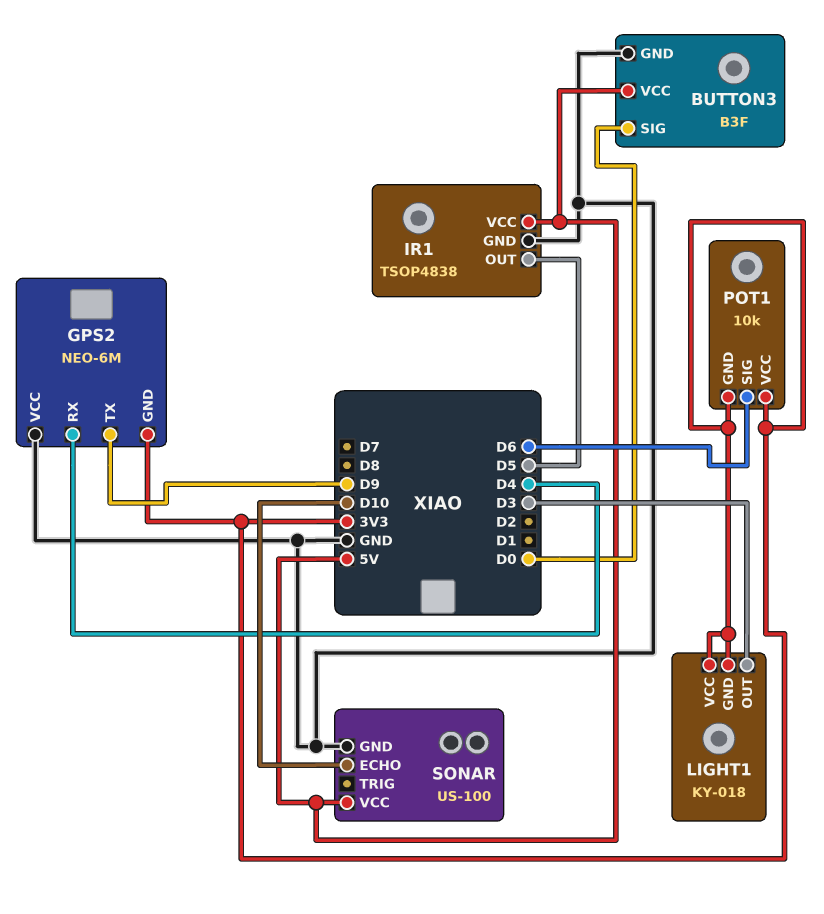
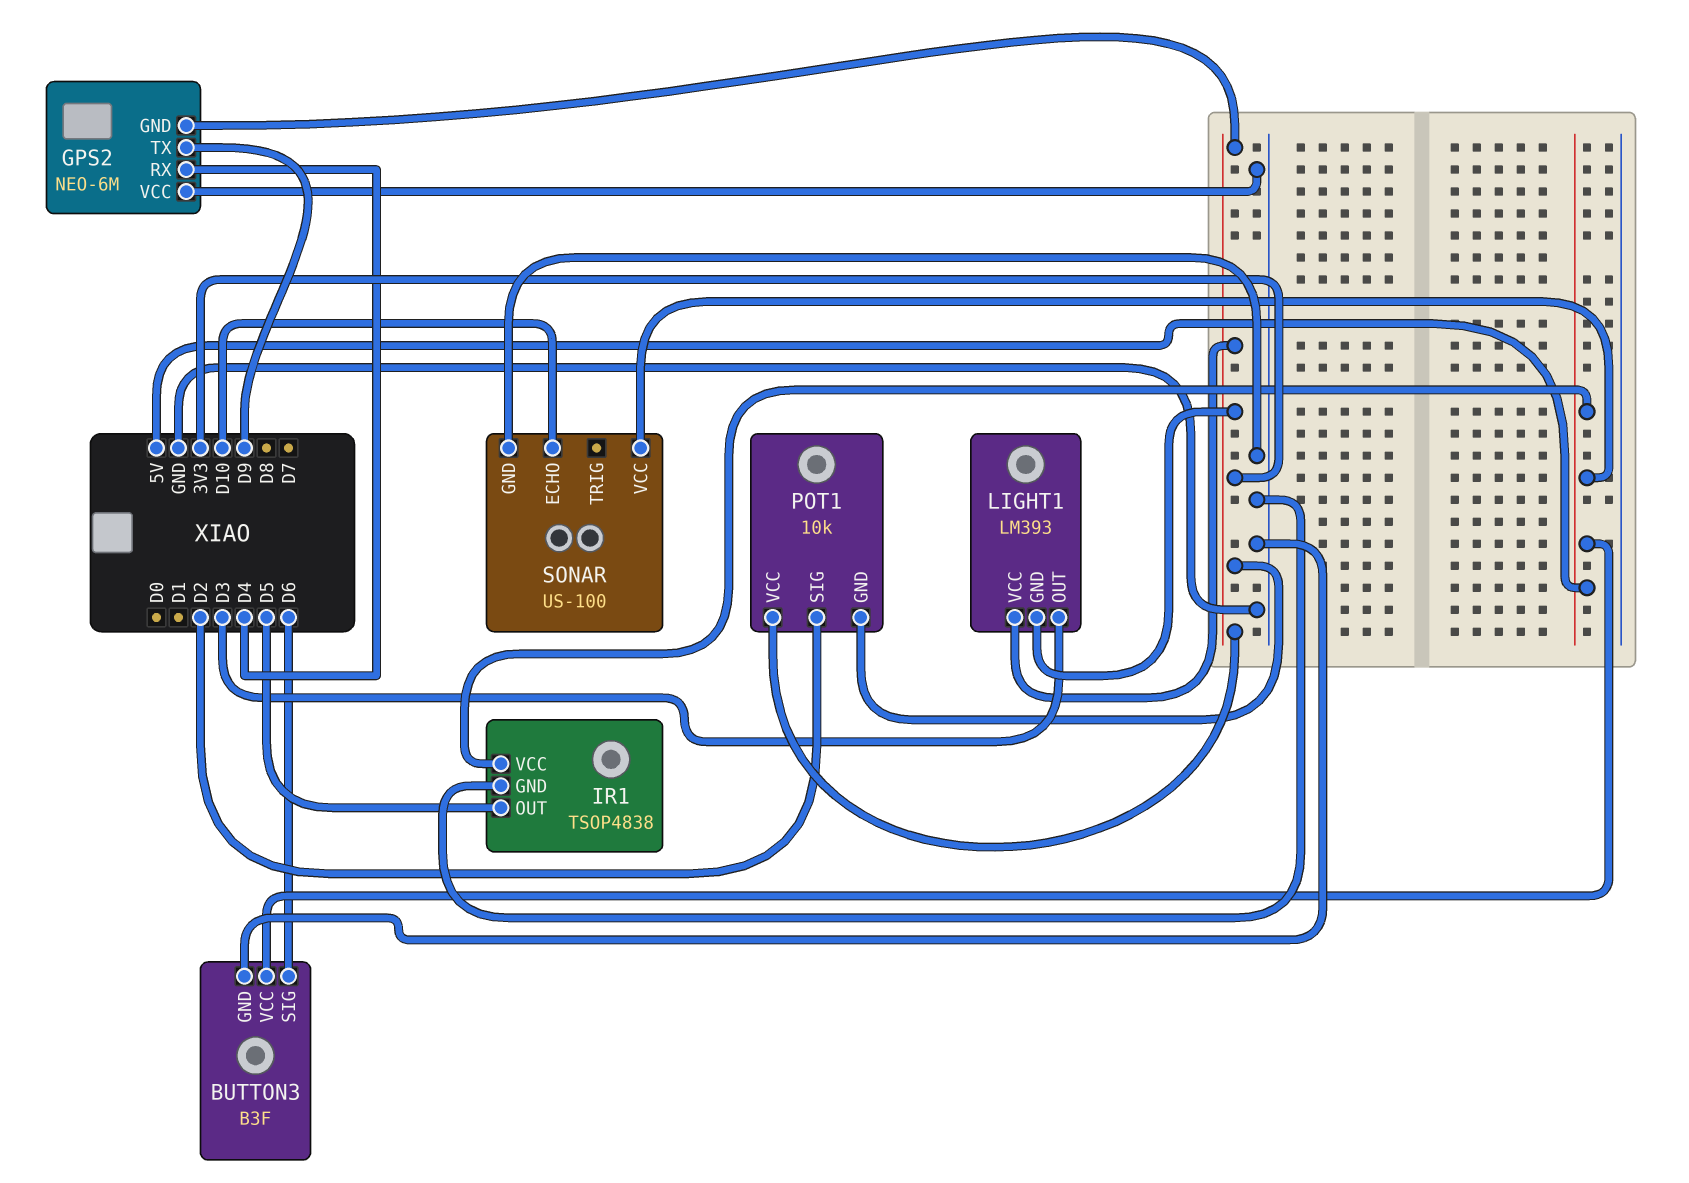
BUTTON3 pin SIG: D0 -> D6
LIGHT1: KY-018 -> LM393
POT1 pin SIG: D6 -> D2

